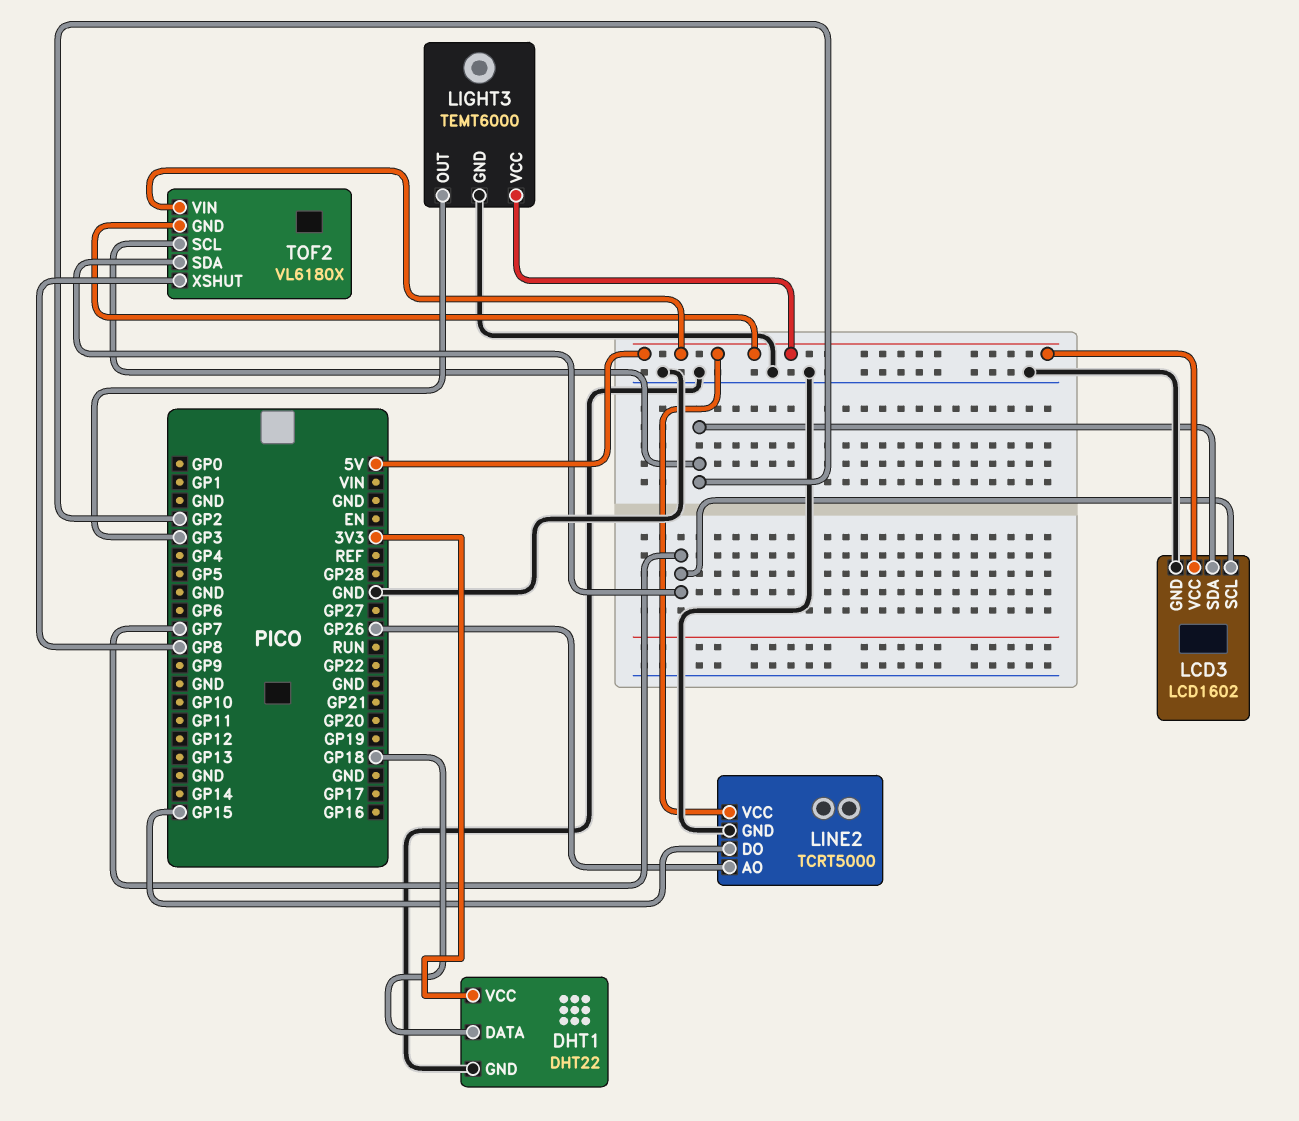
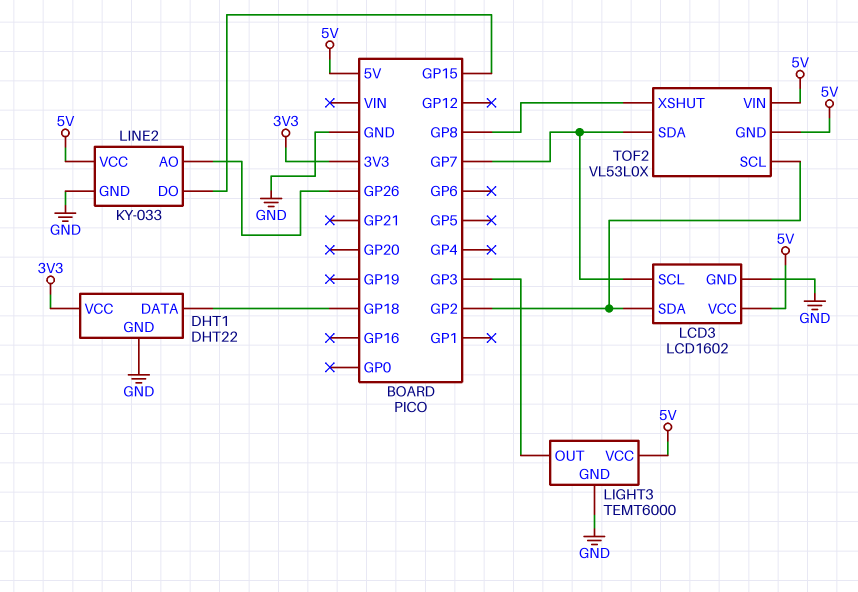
LINE2: TCRT5000 -> KY-033
TOF2: VL6180X -> VL53L0X

